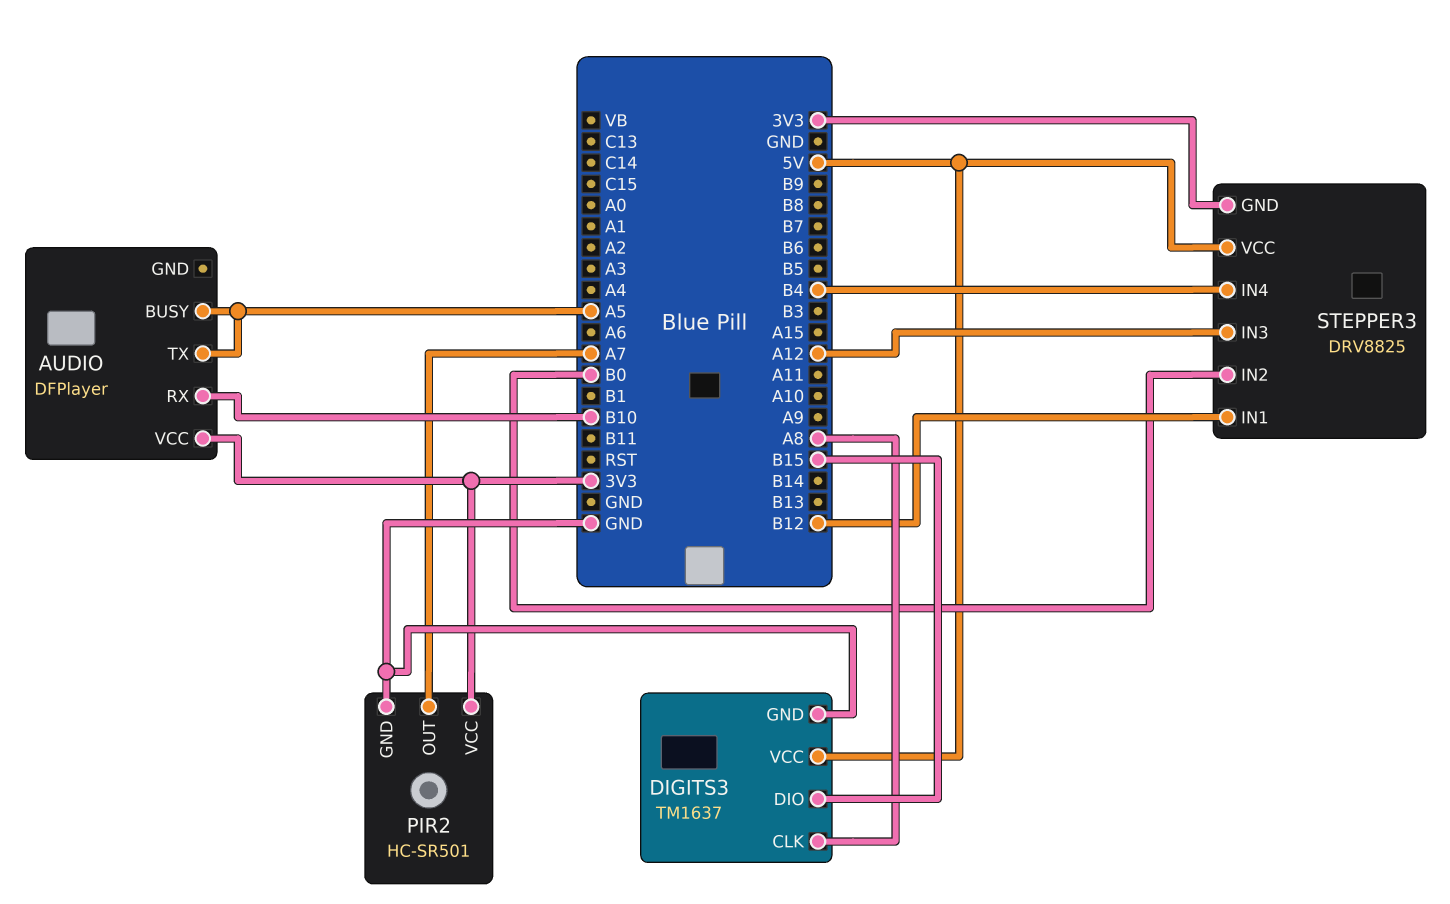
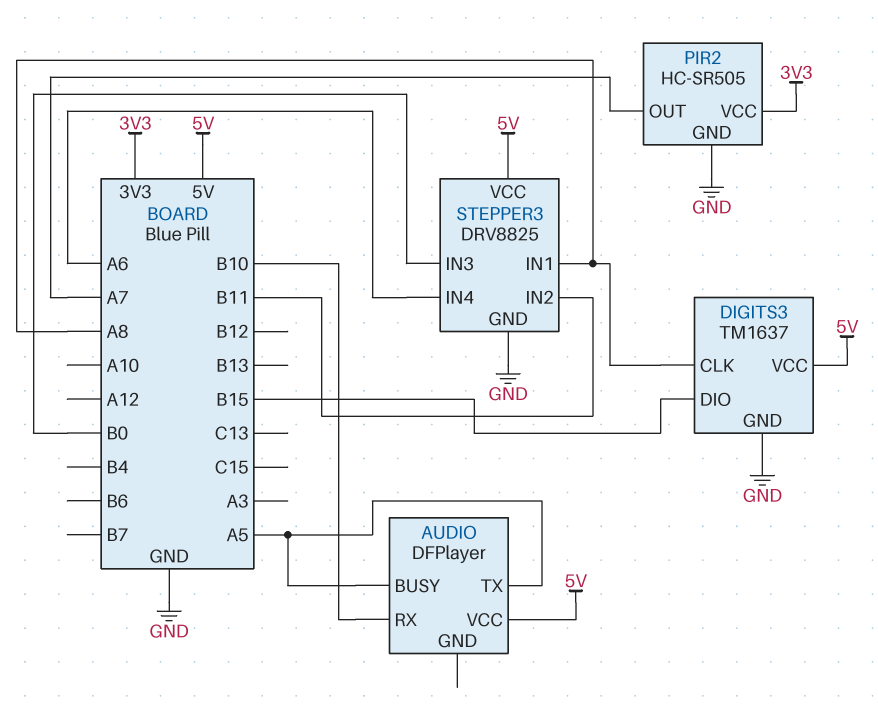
AUDIO pin VCC: 3V3 -> 5V
PIR2: HC-SR501 -> HC-SR505
STEPPER3 pin GND: 3V3 -> GND
STEPPER3 pin IN1: B12 -> A8
STEPPER3 pin IN2: B0 -> B11
STEPPER3 pin IN3: A12 -> B0
STEPPER3 pin IN4: B4 -> A6

